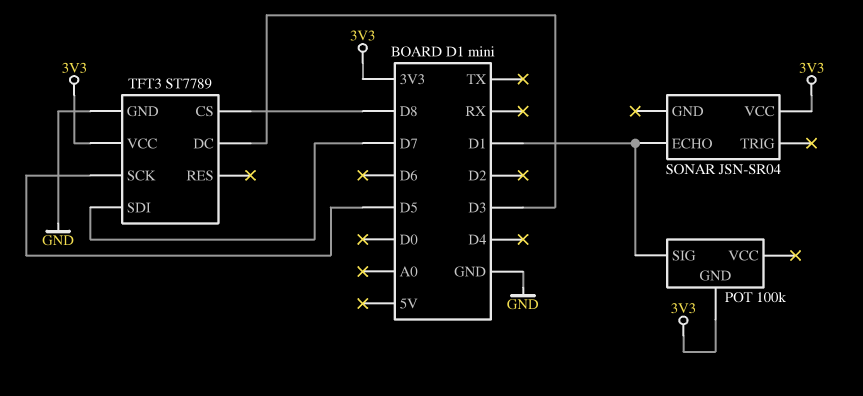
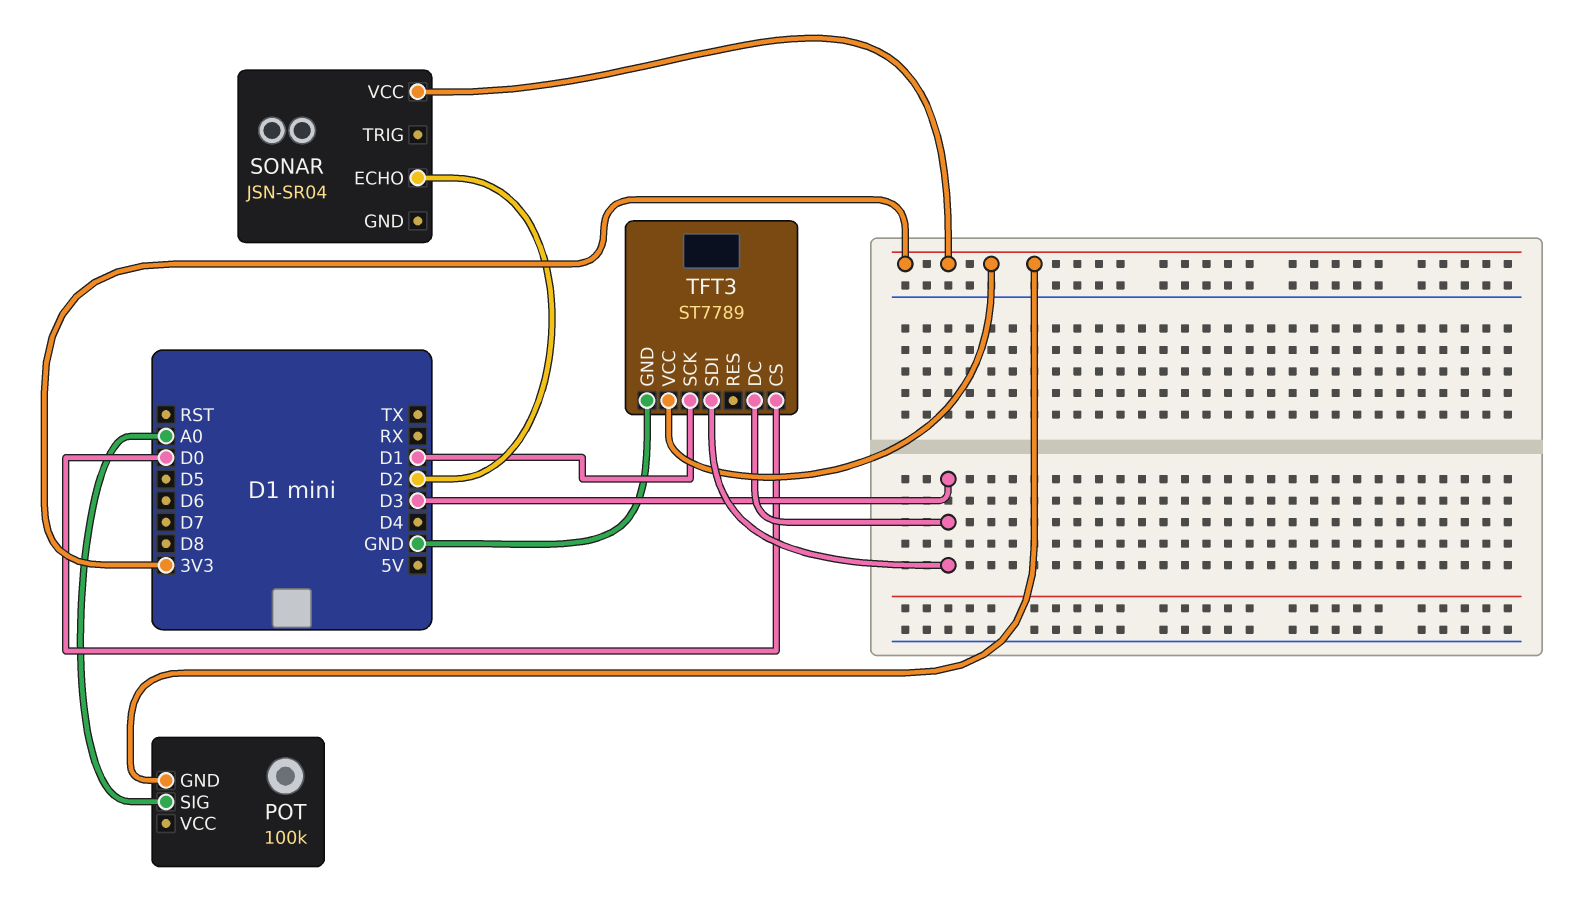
POT pin SIG: D1 -> A0
SONAR pin ECHO: D1 -> D2
TFT3 pin CS: D8 -> D0
TFT3 pin SCK: D5 -> D1
TFT3 pin SDI: D7 -> D3

